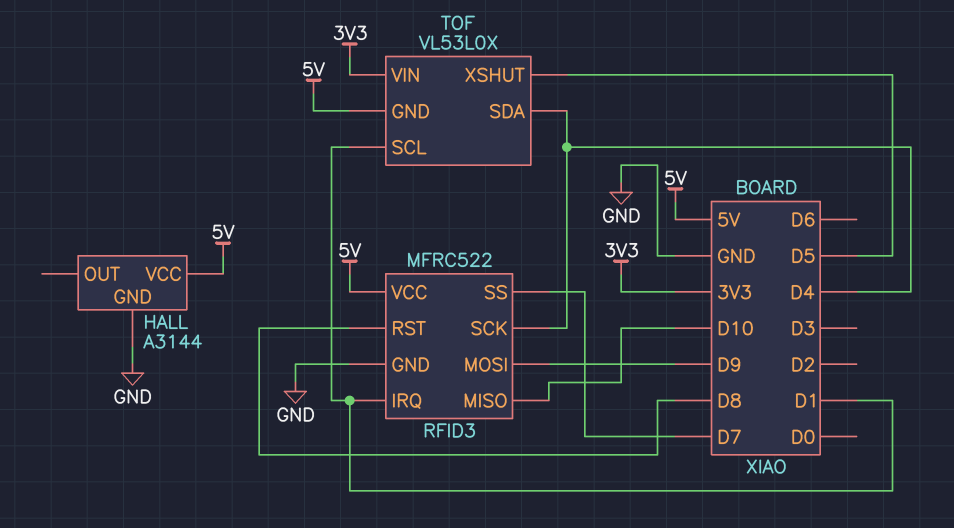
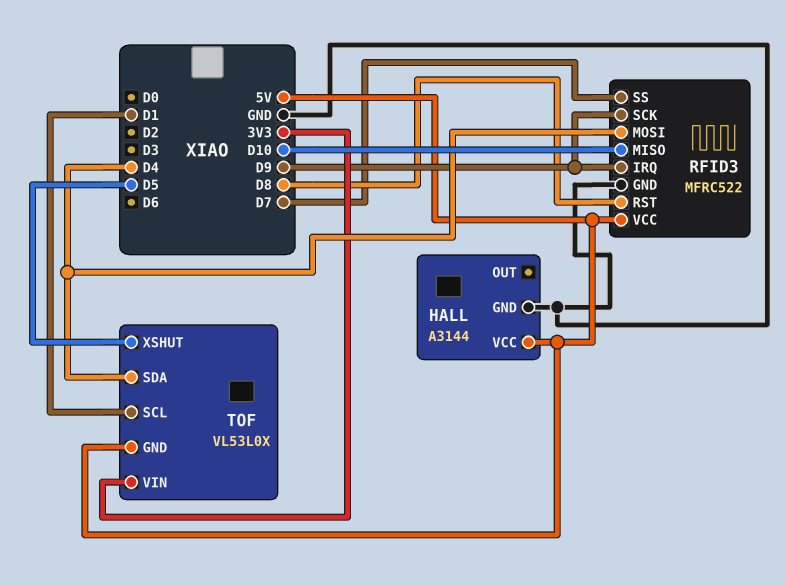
RFID3 pin IRQ: D1 -> D9
RFID3 pin MOSI: D9 -> D4
RFID3 pin SCK: D4 -> D9

